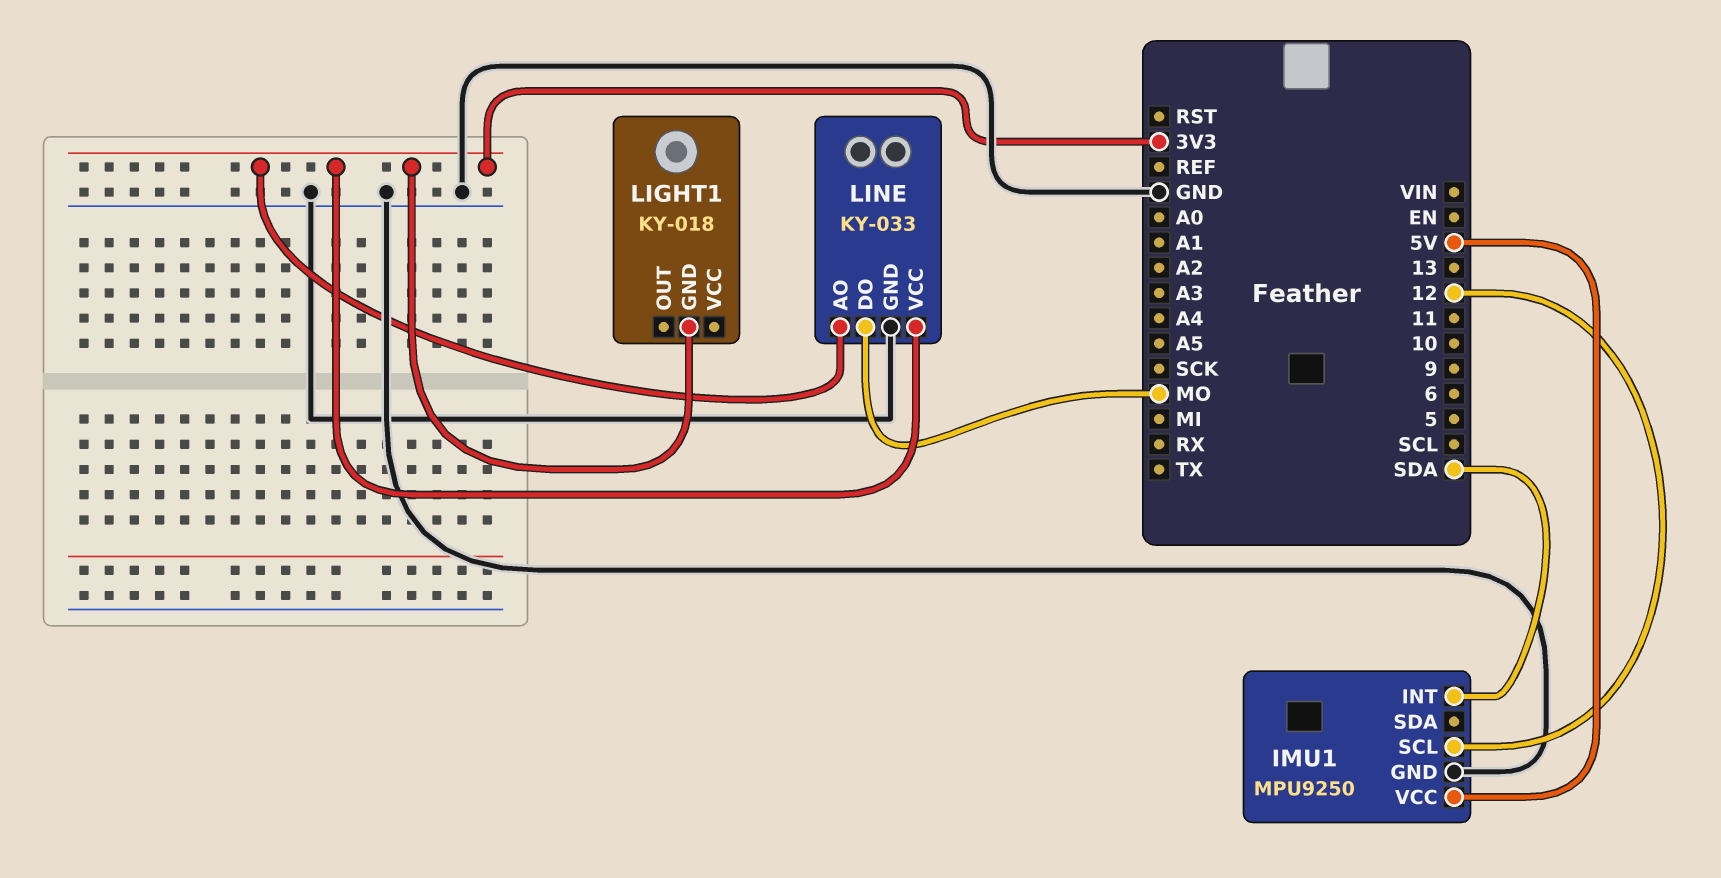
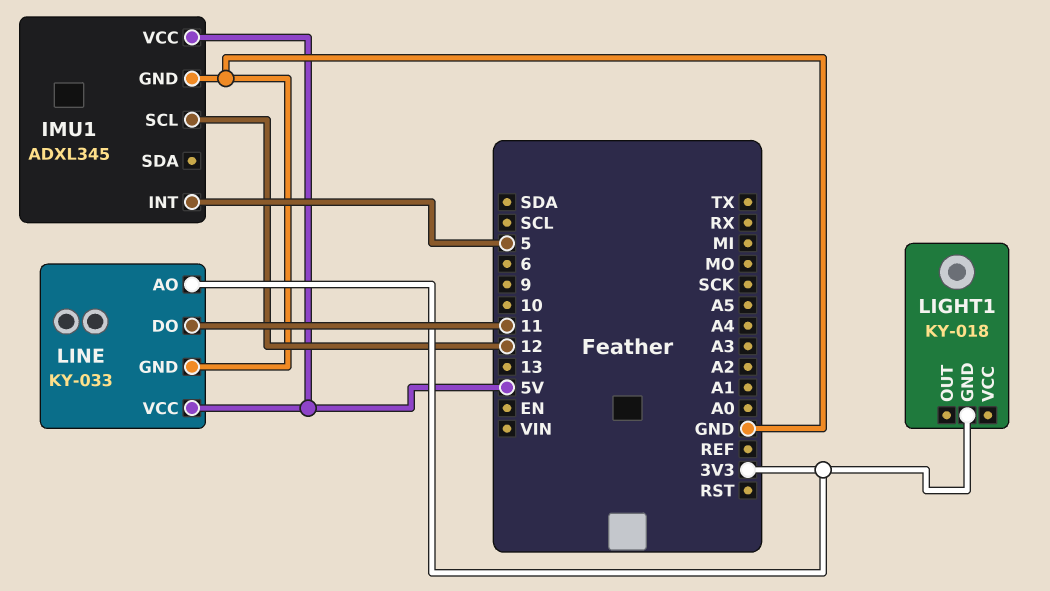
IMU1: MPU9250 -> ADXL345
IMU1 pin INT: SDA -> 5
LINE pin DO: MO -> 11
LINE pin VCC: 3V3 -> 5V

